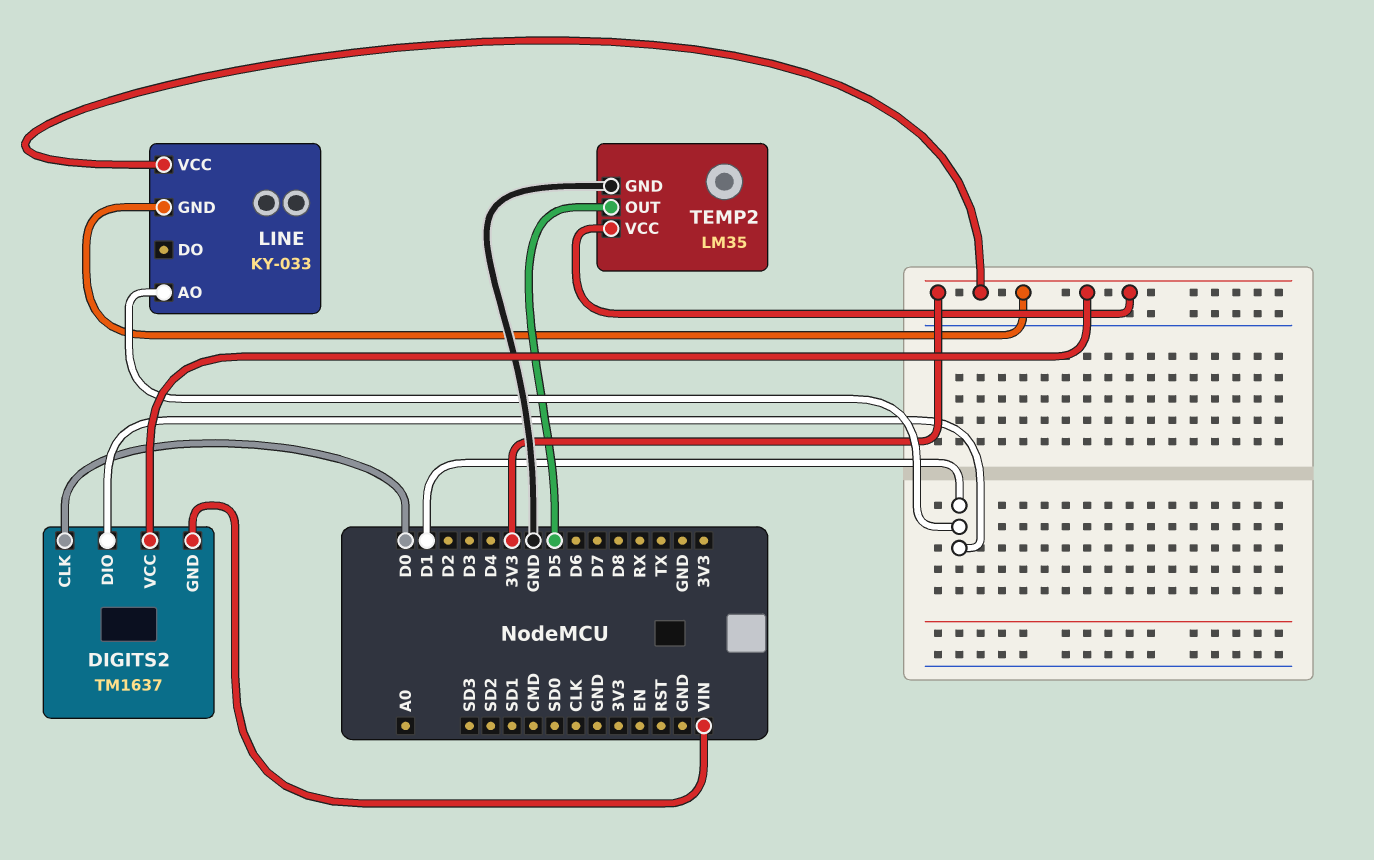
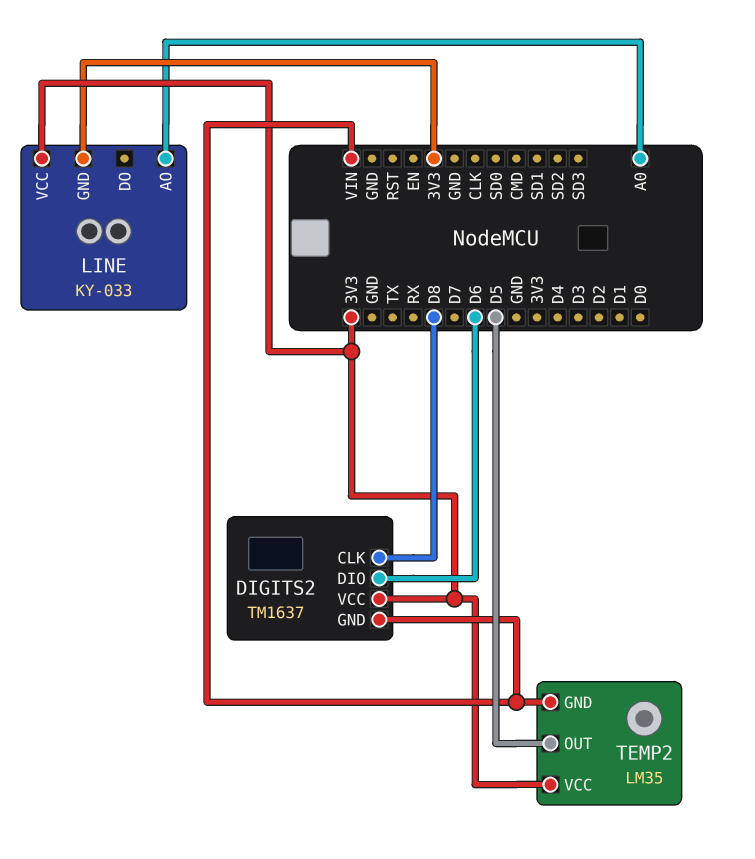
DIGITS2 pin CLK: D0 -> D8
DIGITS2 pin DIO: D1 -> D6
LINE pin AO: D1 -> A0
TEMP2 pin GND: GND -> VIN

